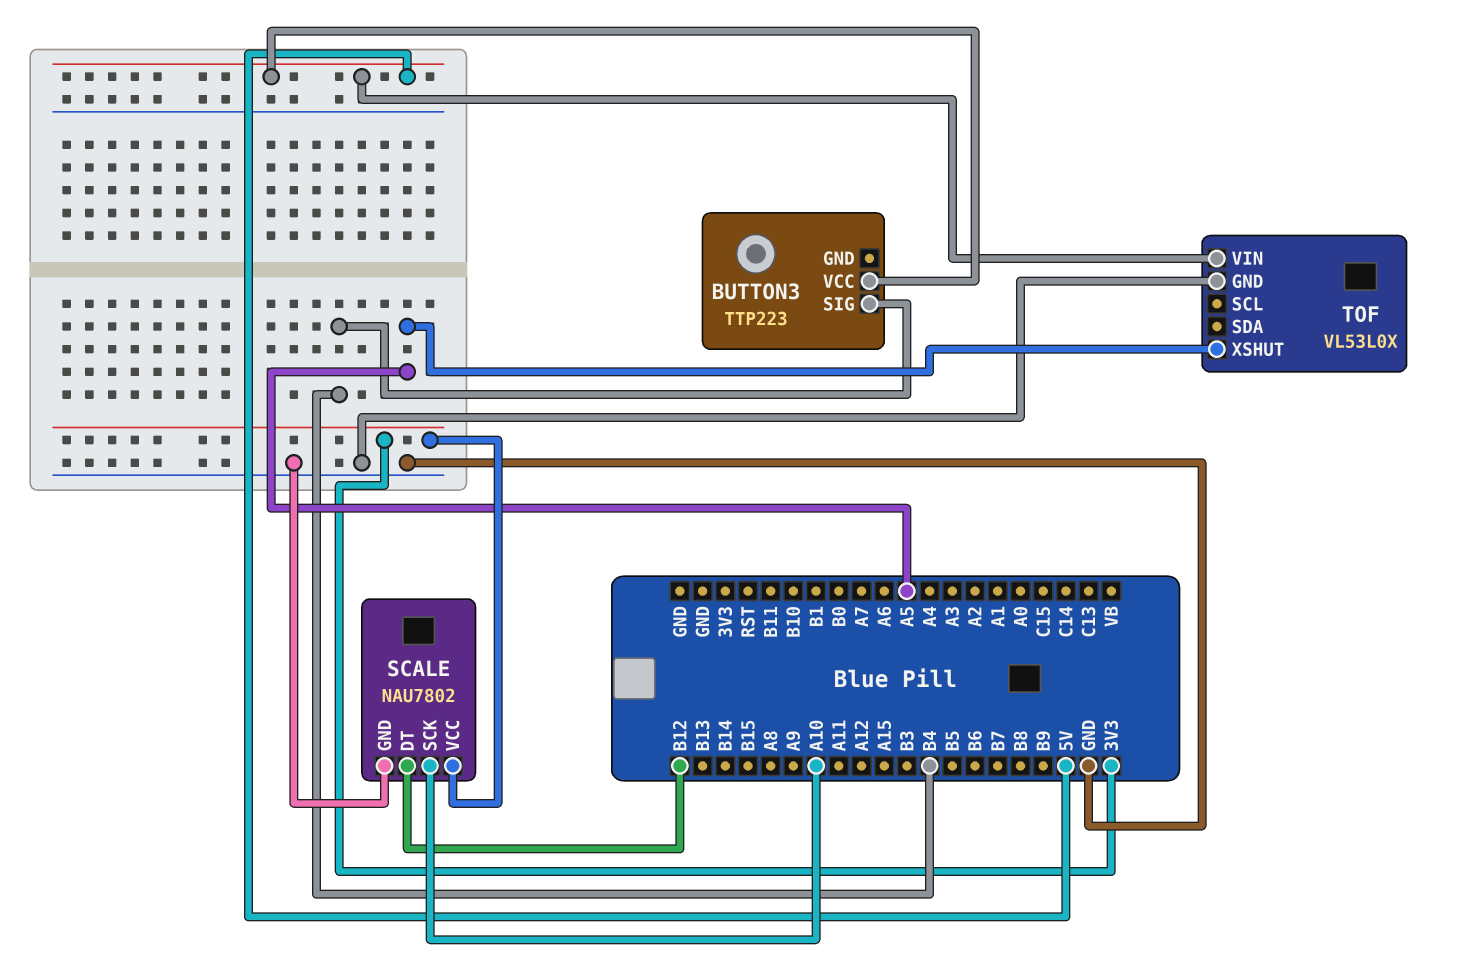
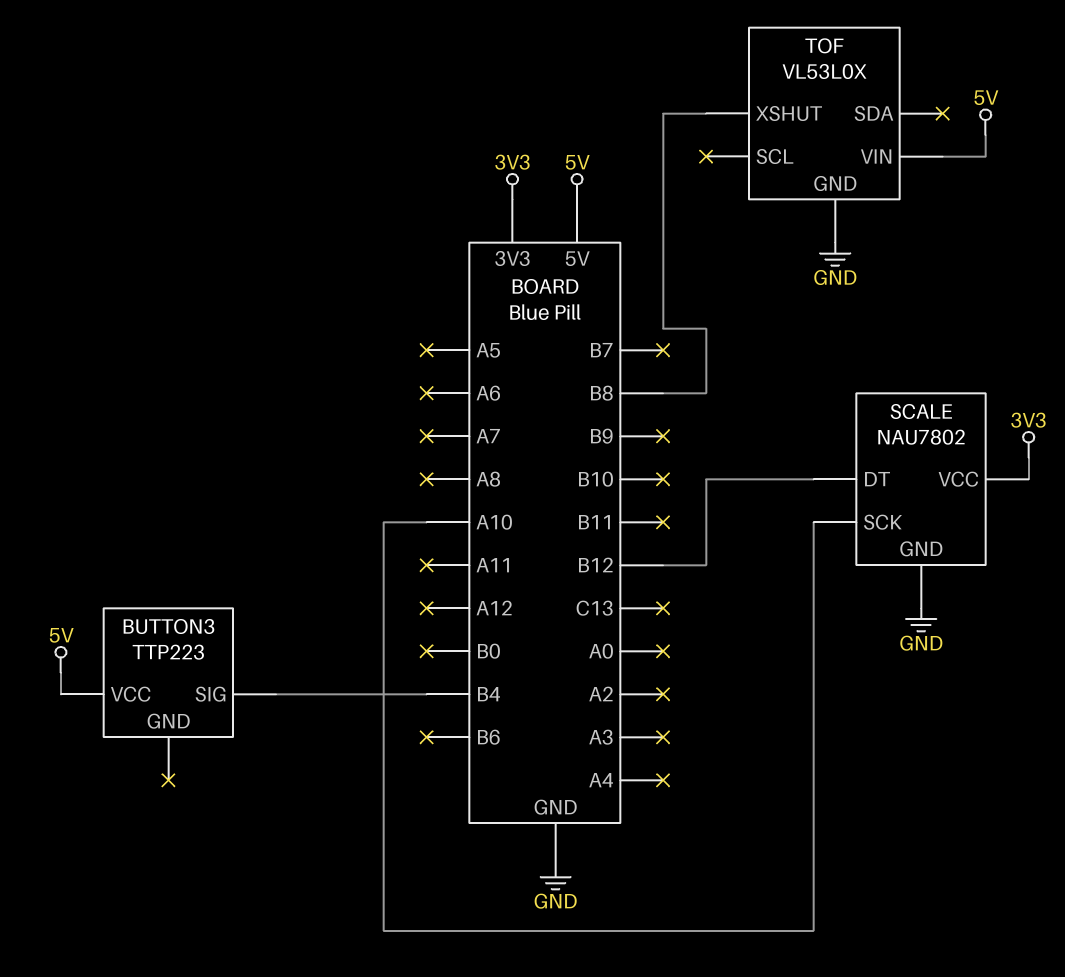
TOF pin XSHUT: A5 -> B8

